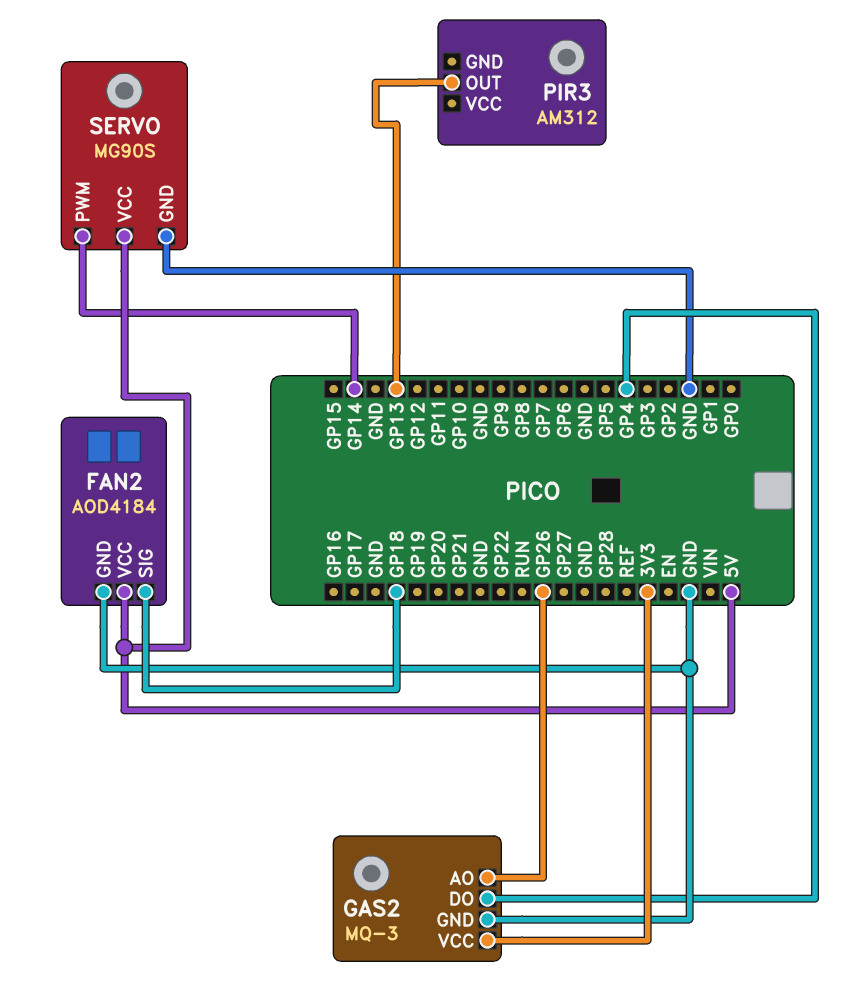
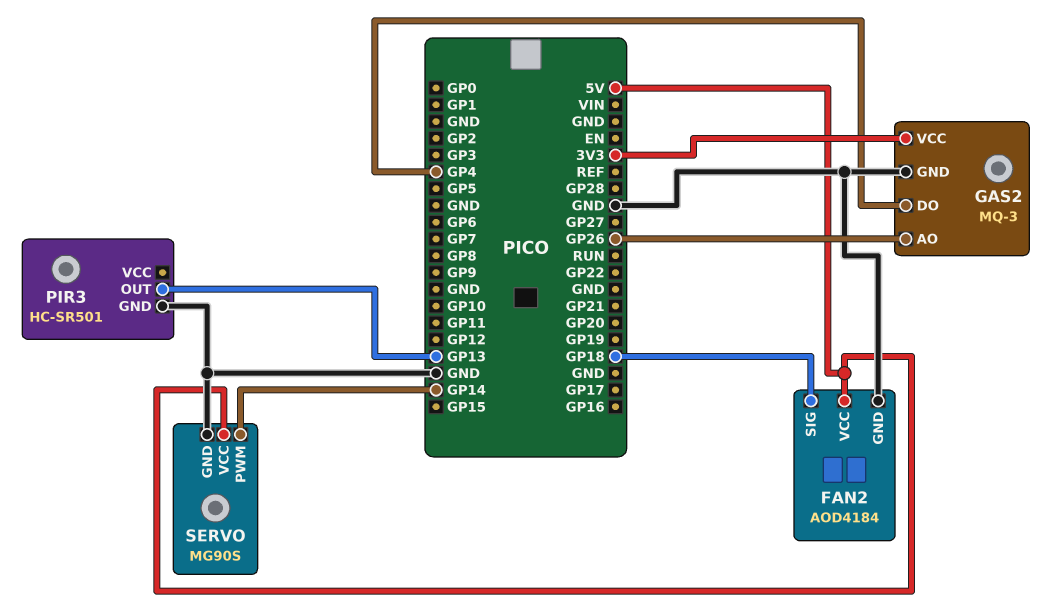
PIR3: AM312 -> HC-SR501
PIR3 pin GND: none -> GND

